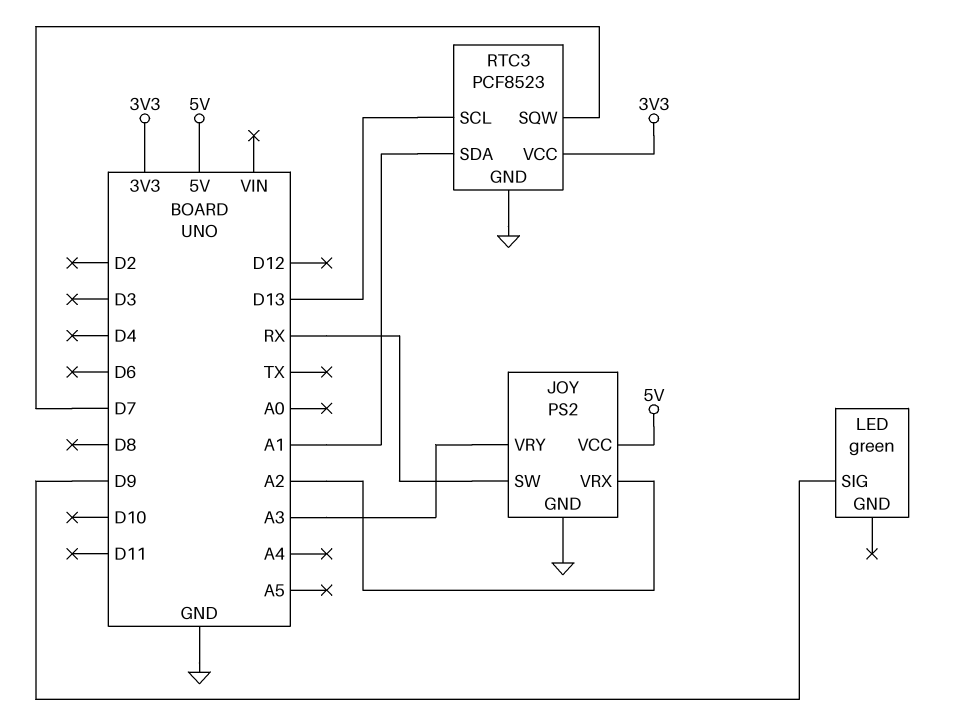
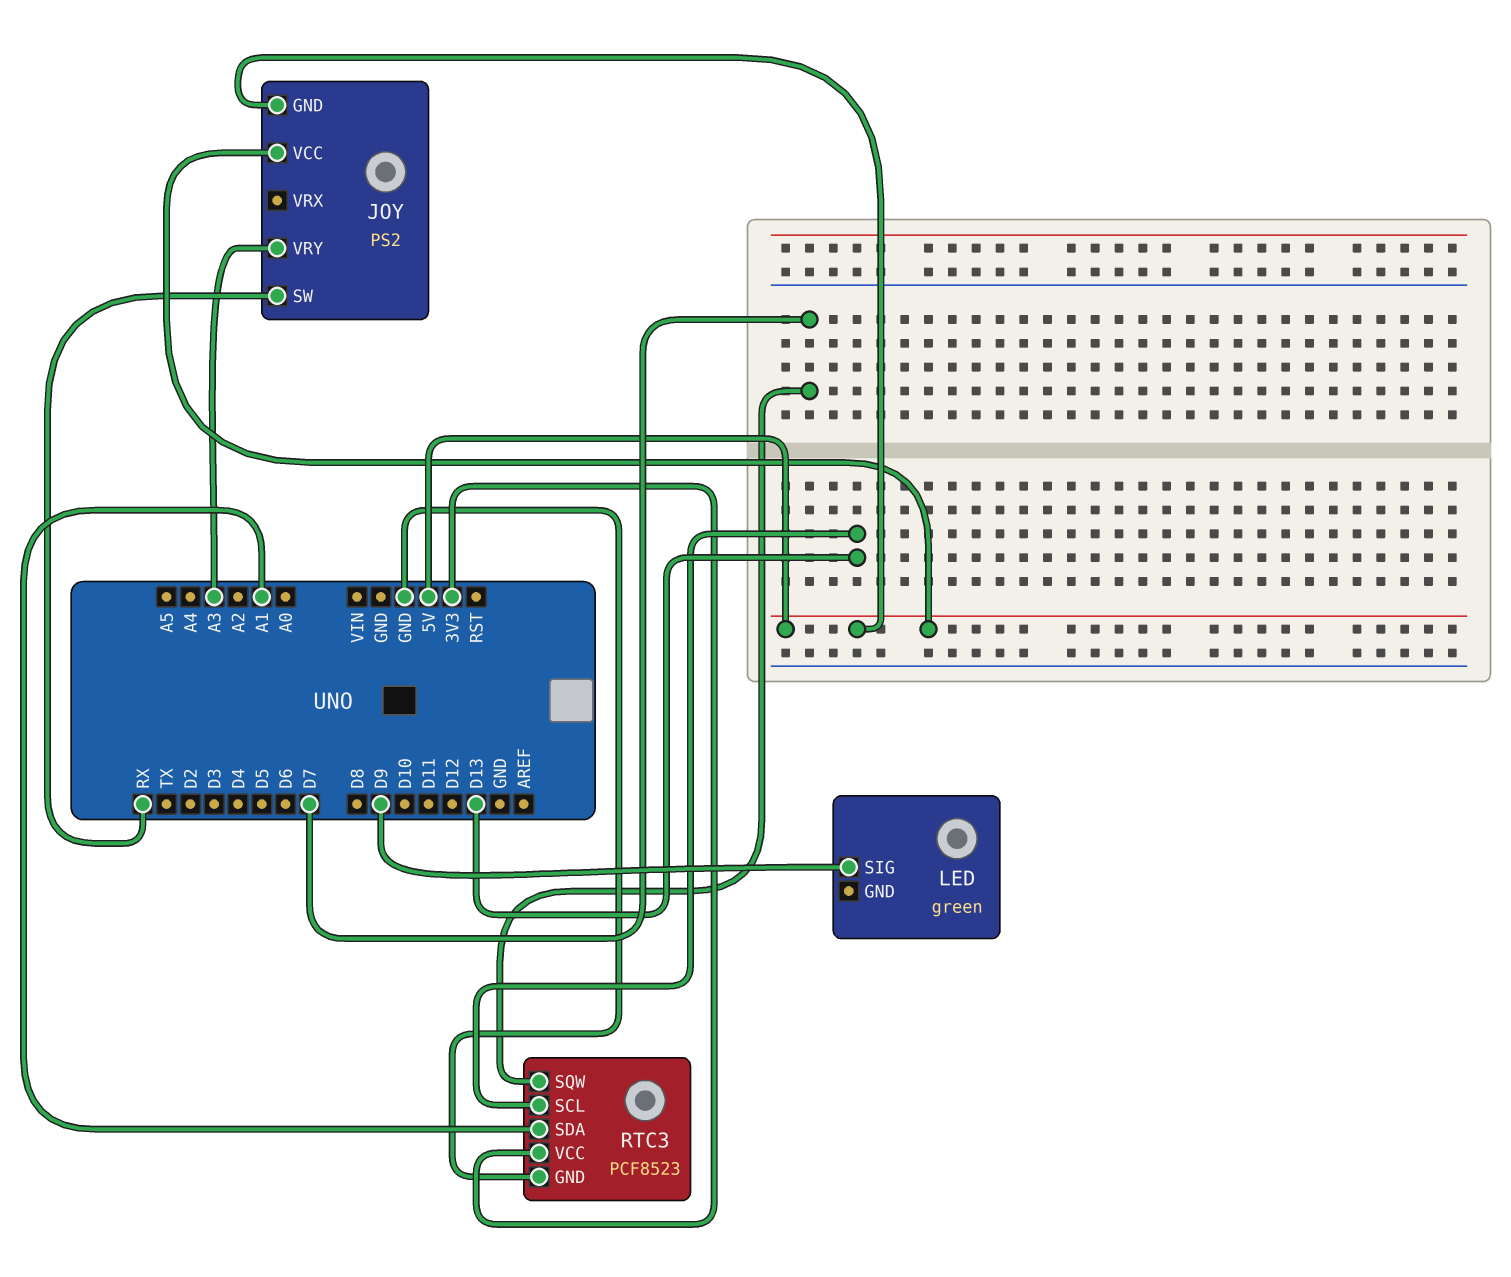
JOY pin GND: GND -> 5V
JOY pin VRX: A2 -> none

